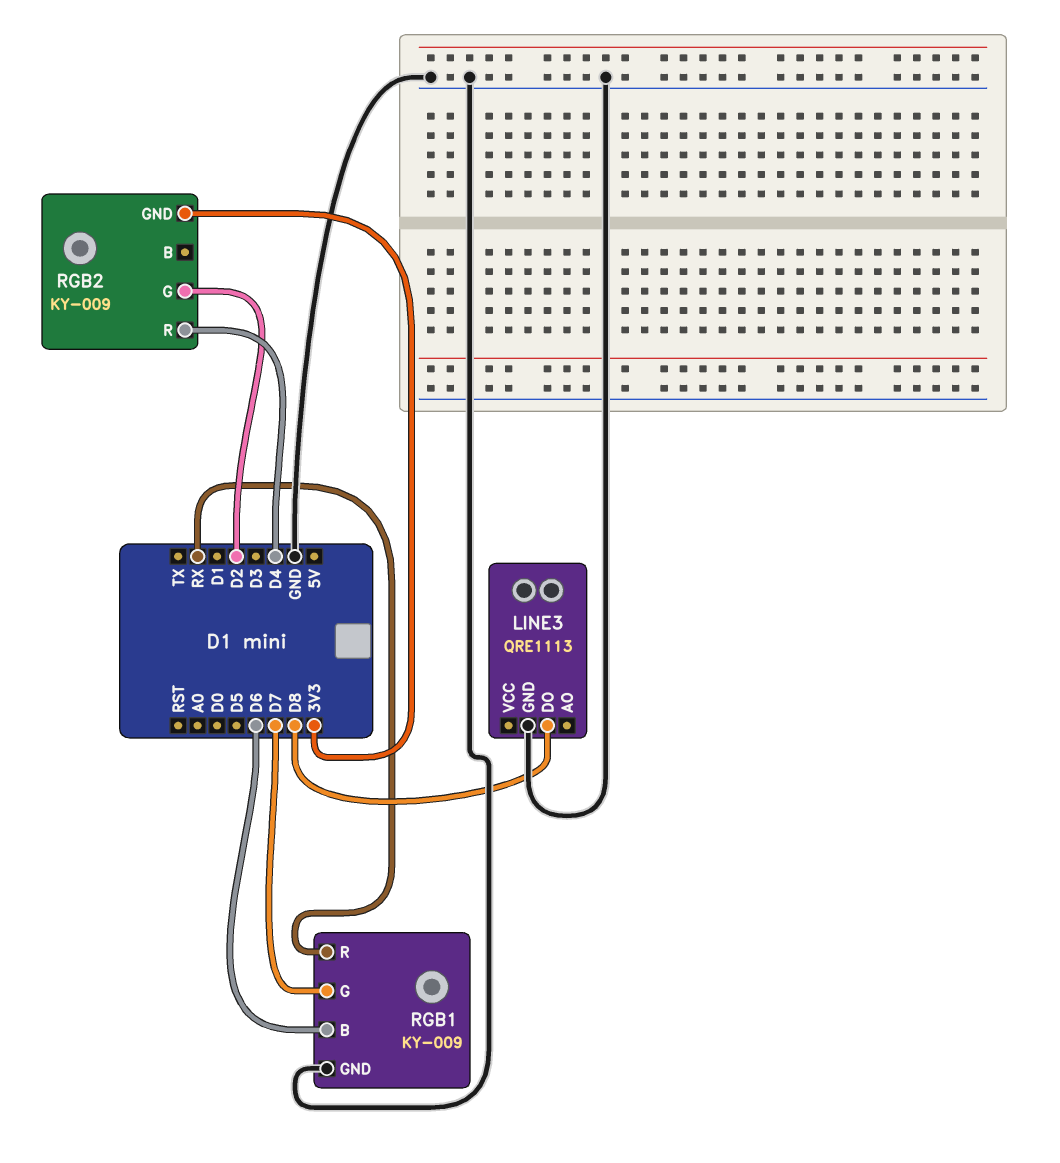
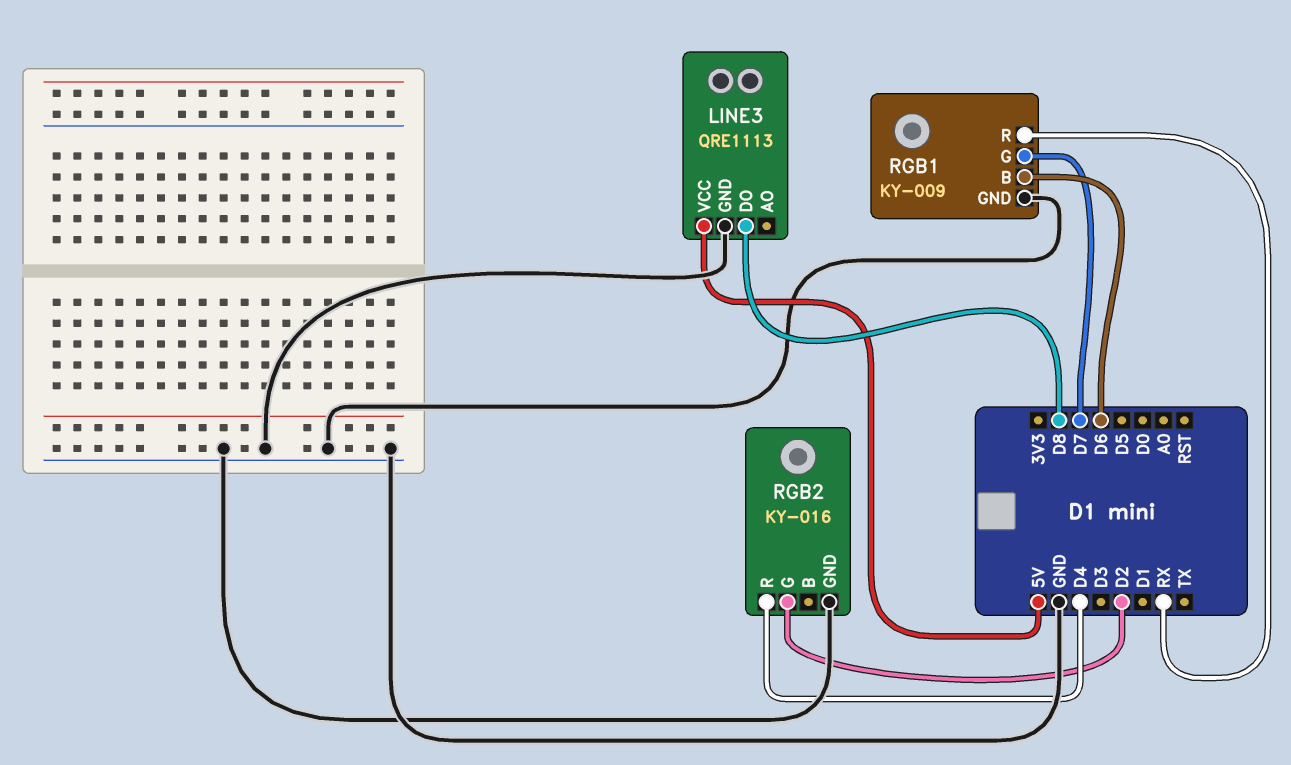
LINE3 pin VCC: none -> 5V
RGB2: KY-009 -> KY-016
RGB2 pin GND: 3V3 -> GND

